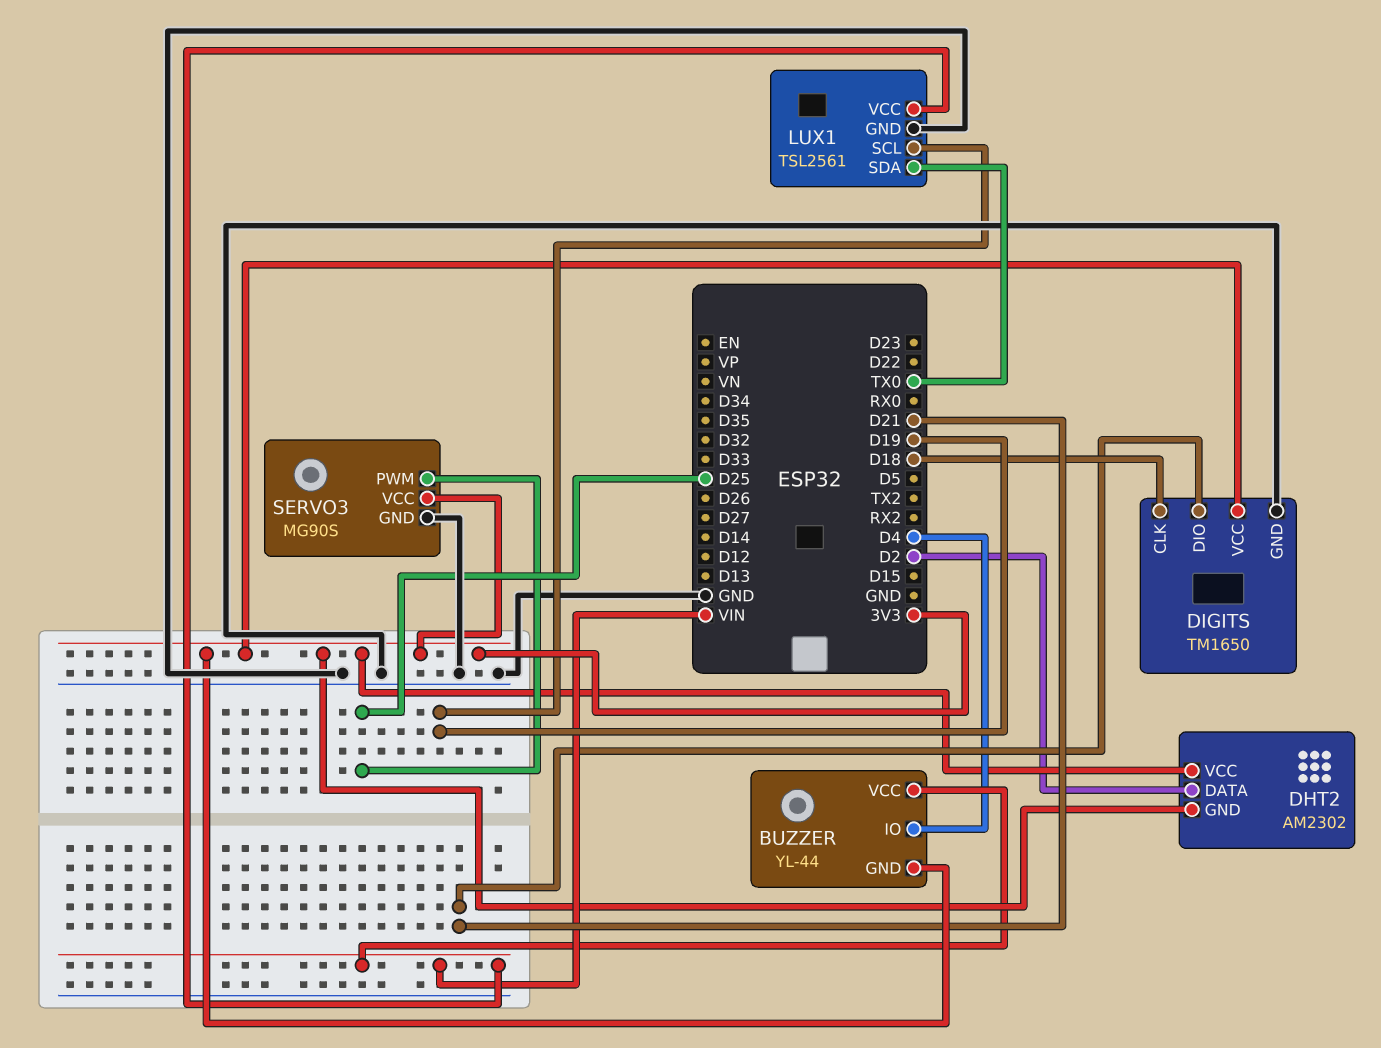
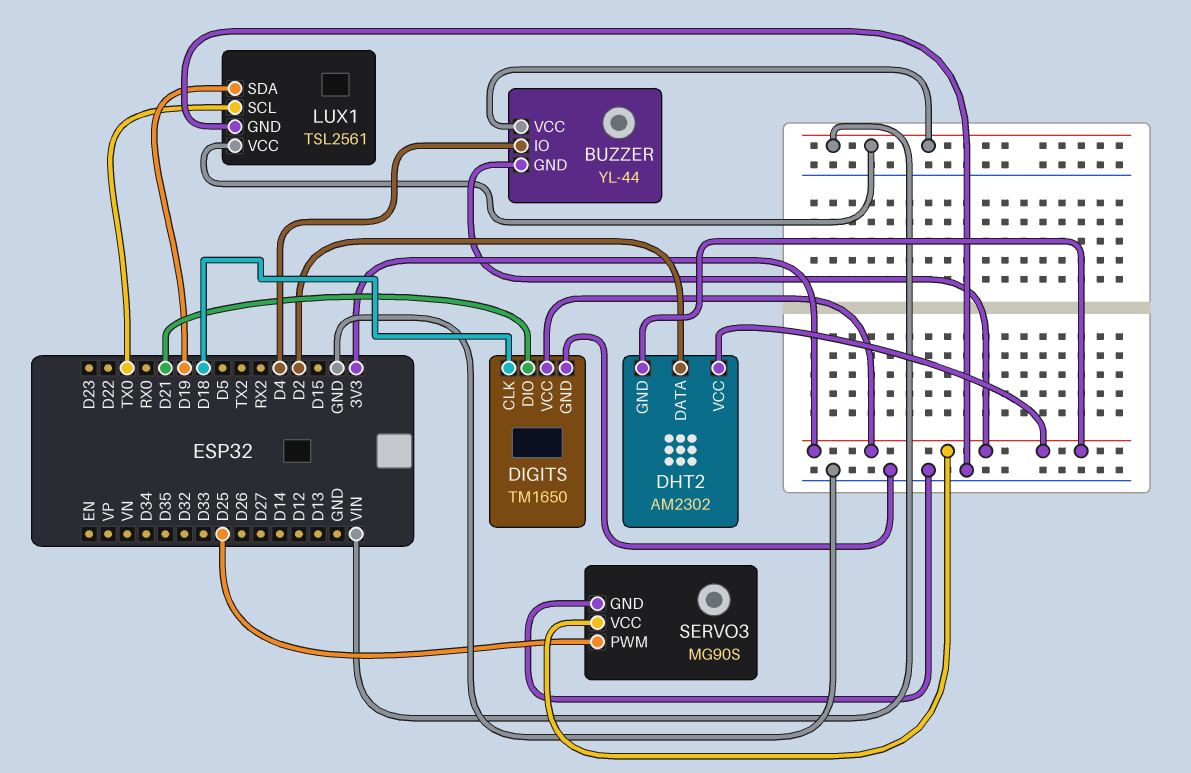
LUX1 pin SCL: D19 -> TX0
LUX1 pin SDA: TX0 -> D19

